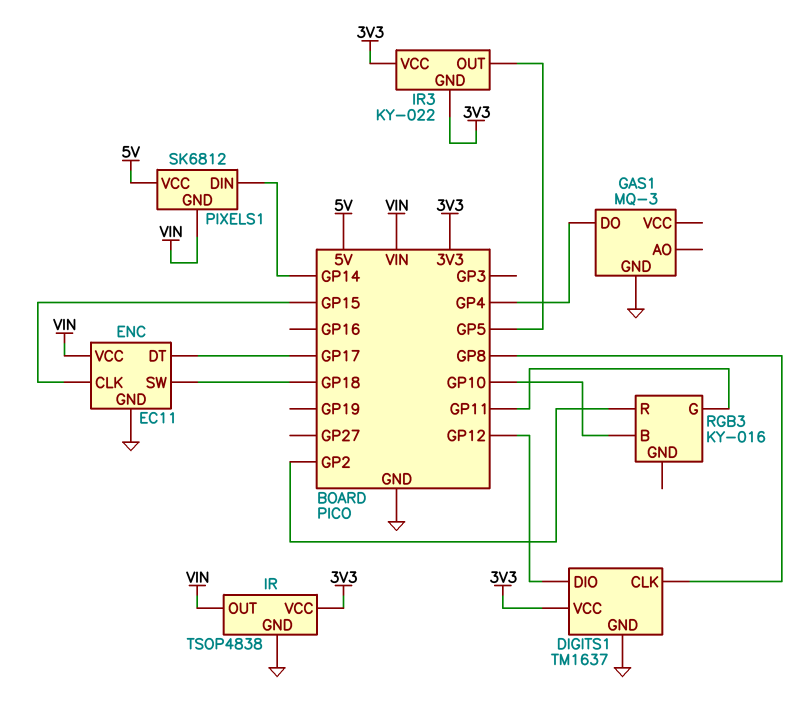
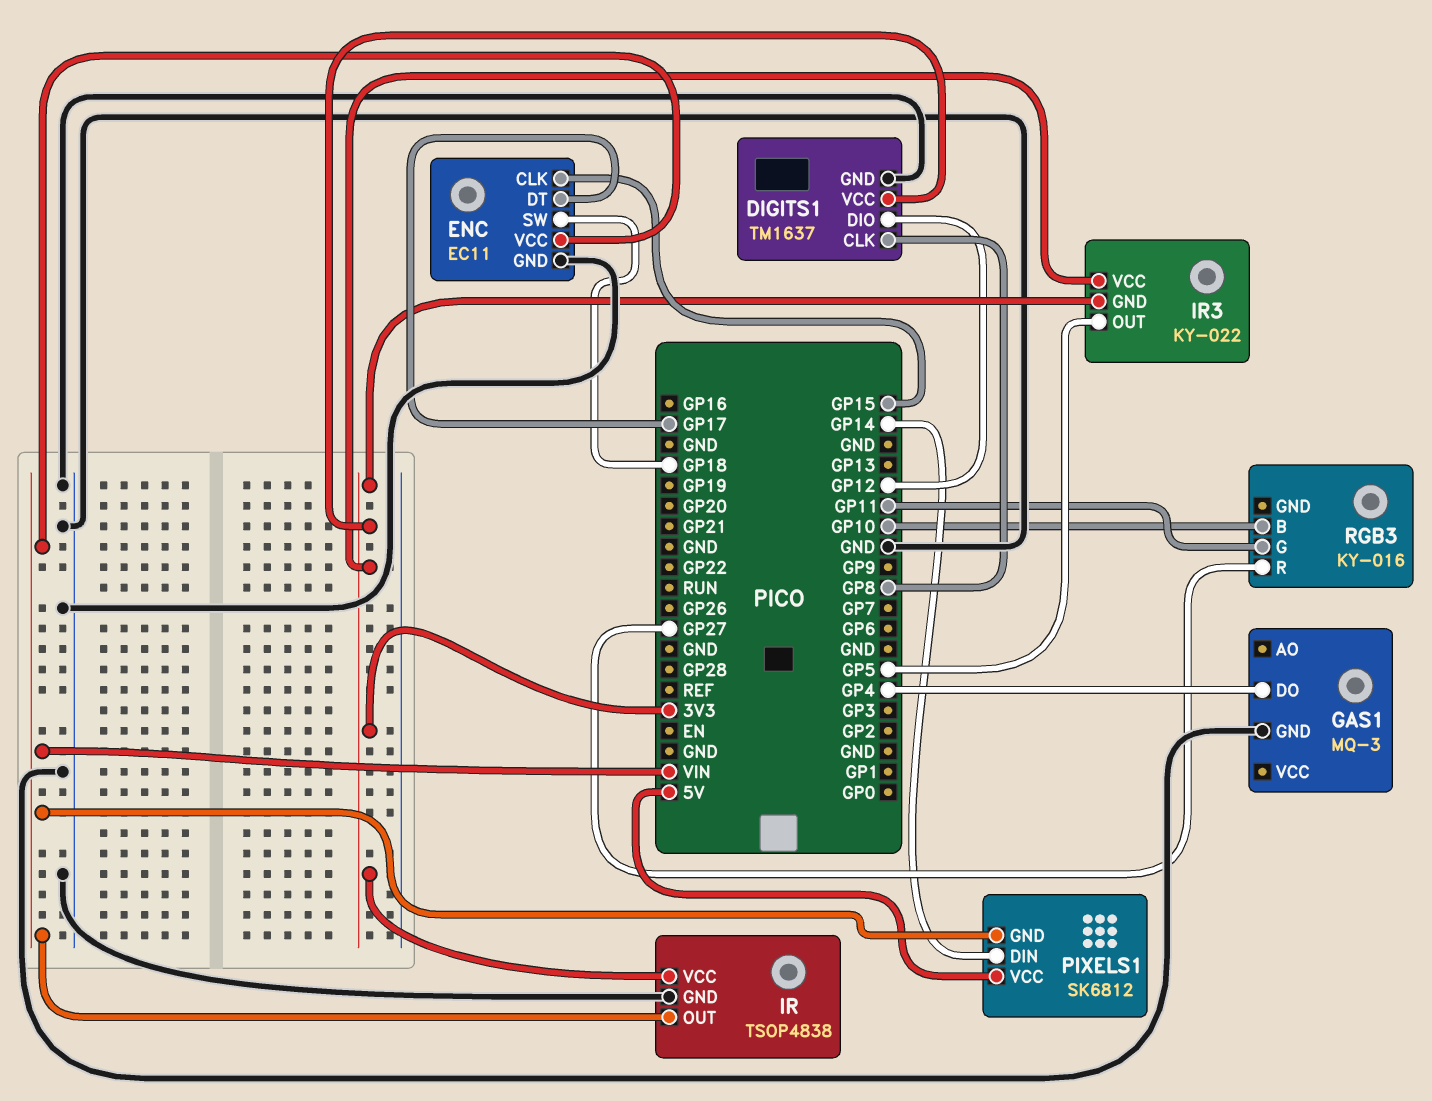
RGB3 pin R: GP2 -> GP27

